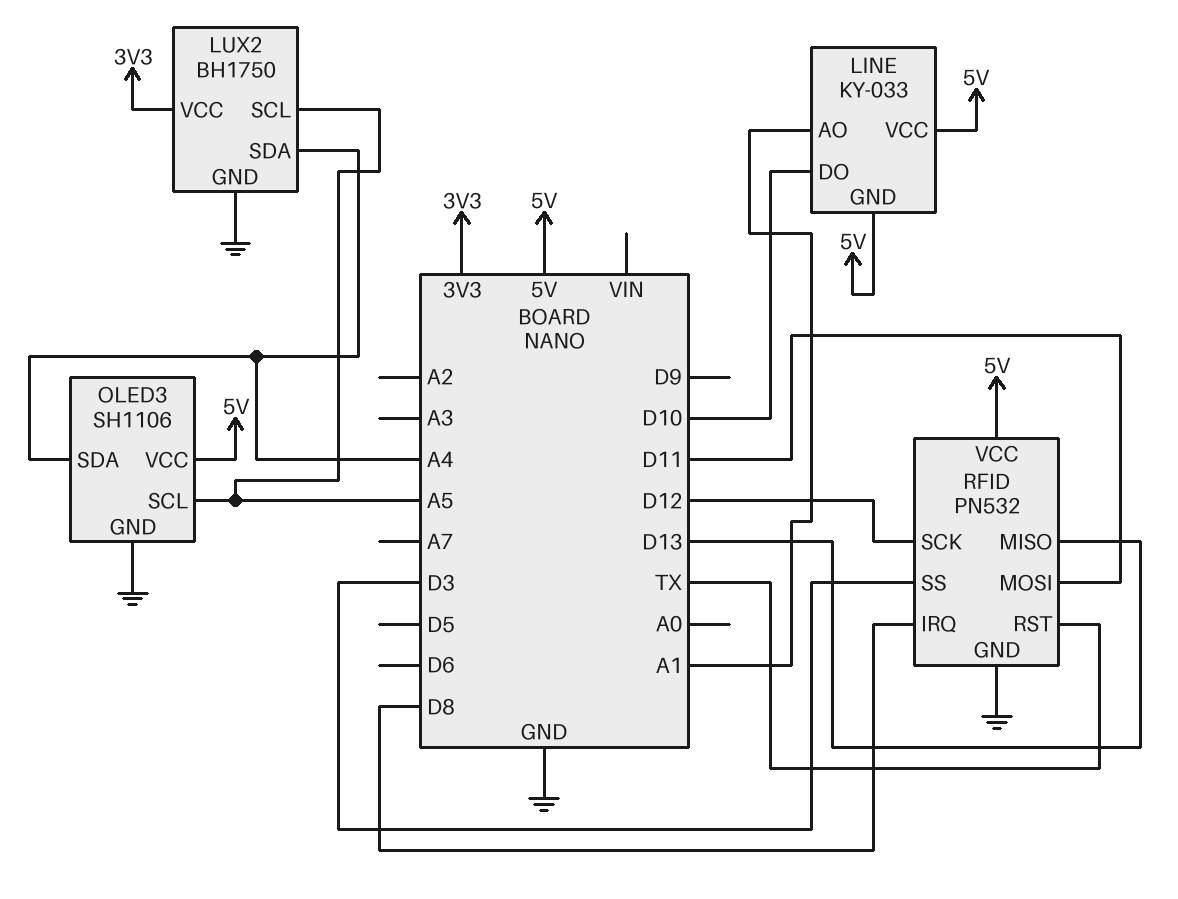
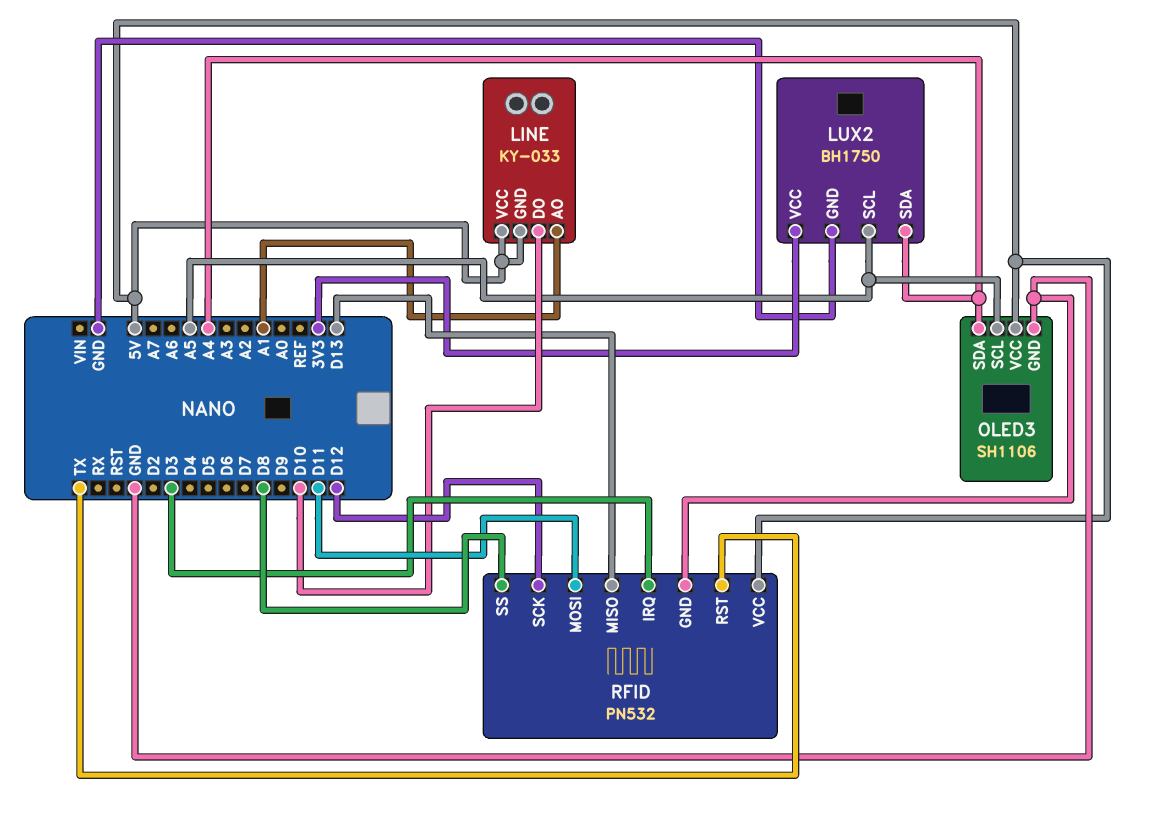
RFID pin IRQ: D8 -> D3
RFID pin SS: D3 -> D8

